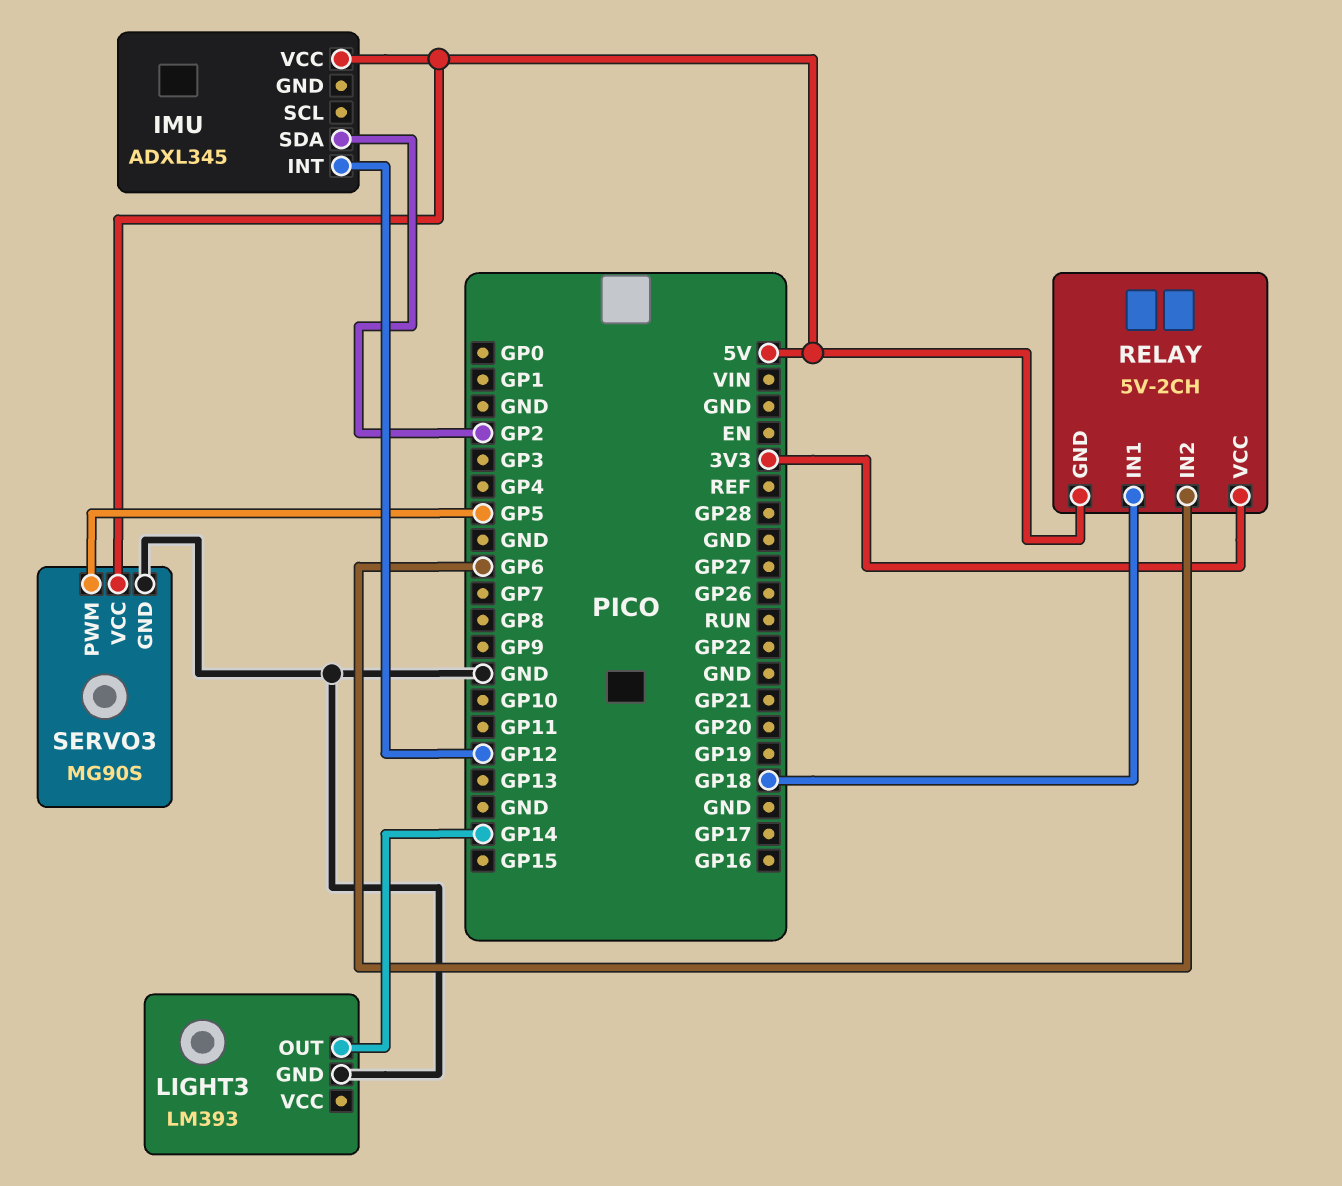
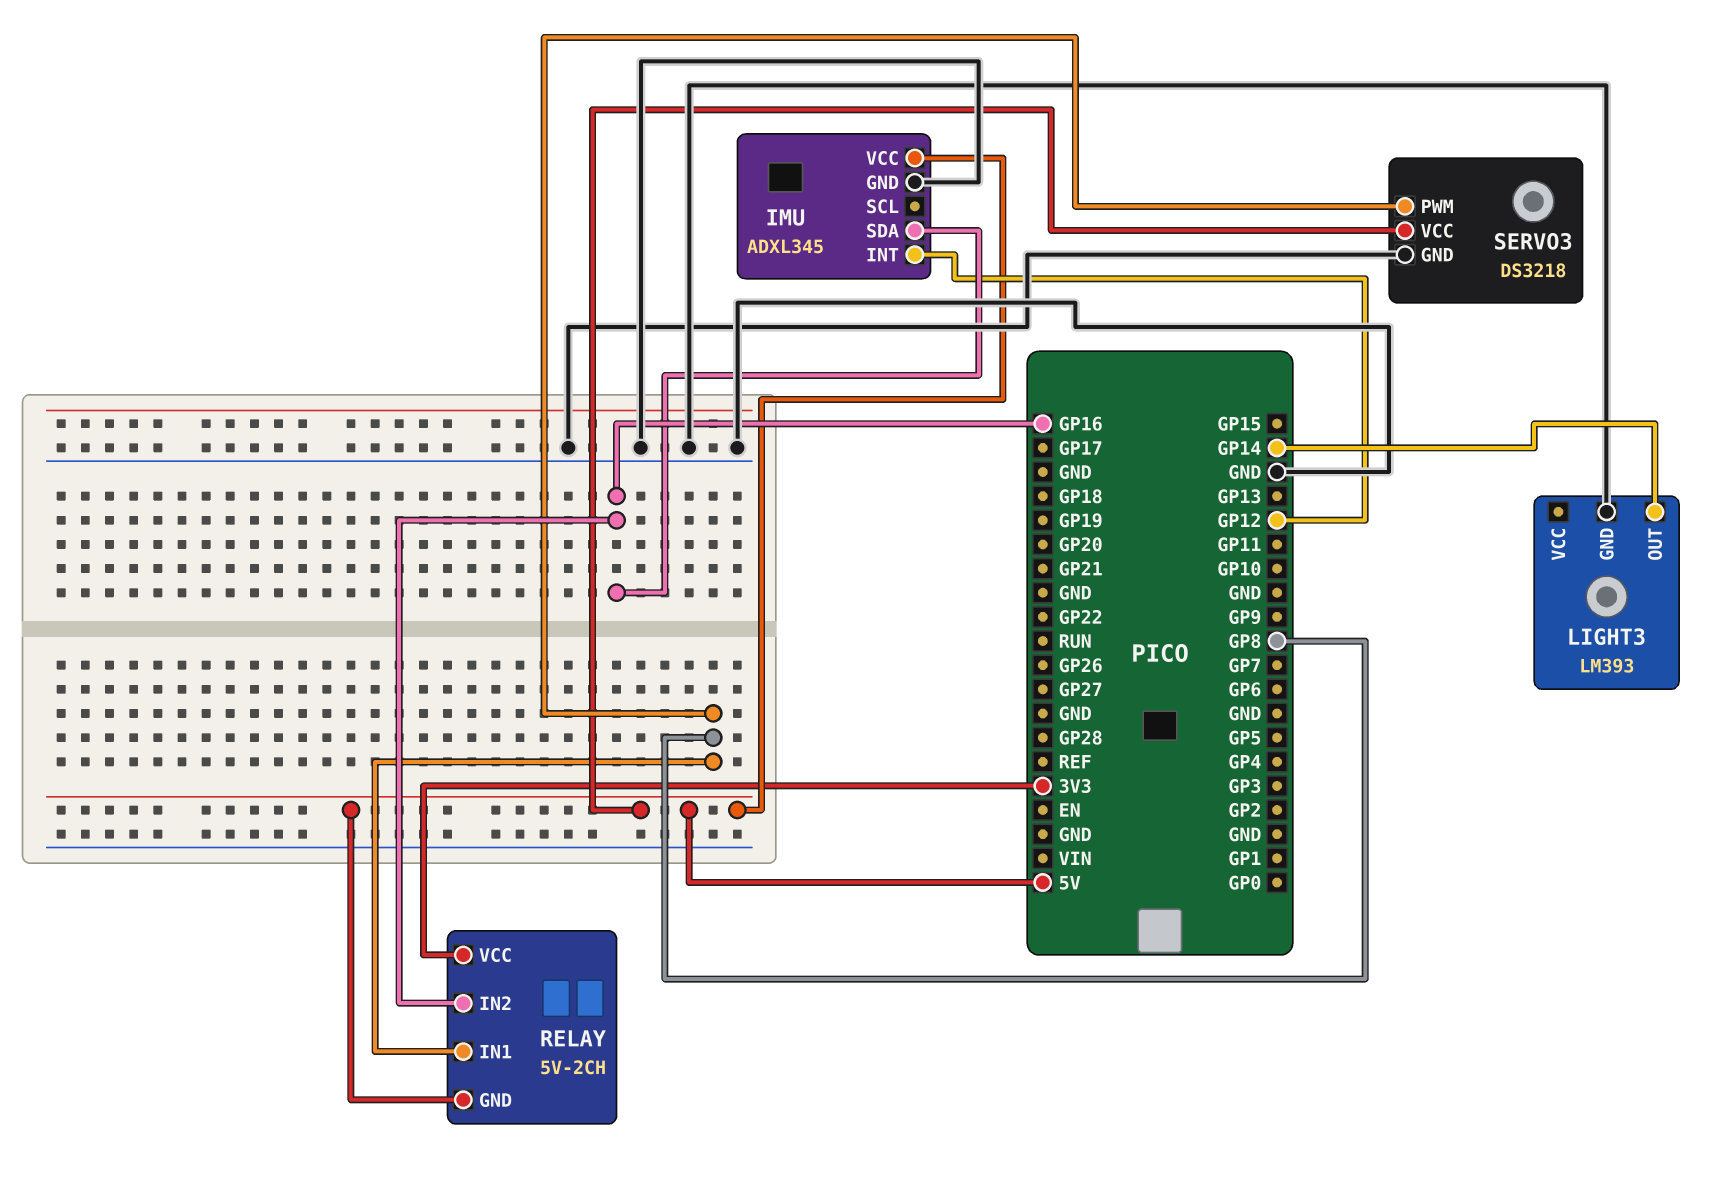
IMU pin GND: none -> GND
IMU pin SDA: GP2 -> GP16
RELAY pin IN1: GP18 -> GP8
RELAY pin IN2: GP6 -> GP16
SERVO3: MG90S -> DS3218
SERVO3 pin PWM: GP5 -> GP8

